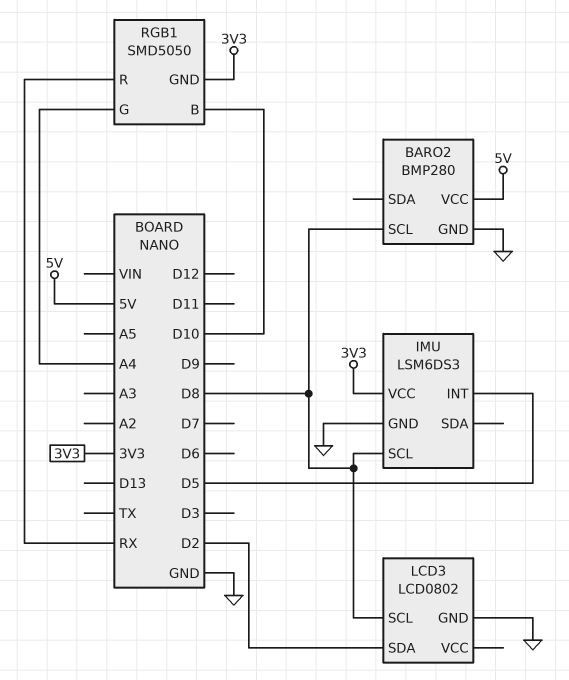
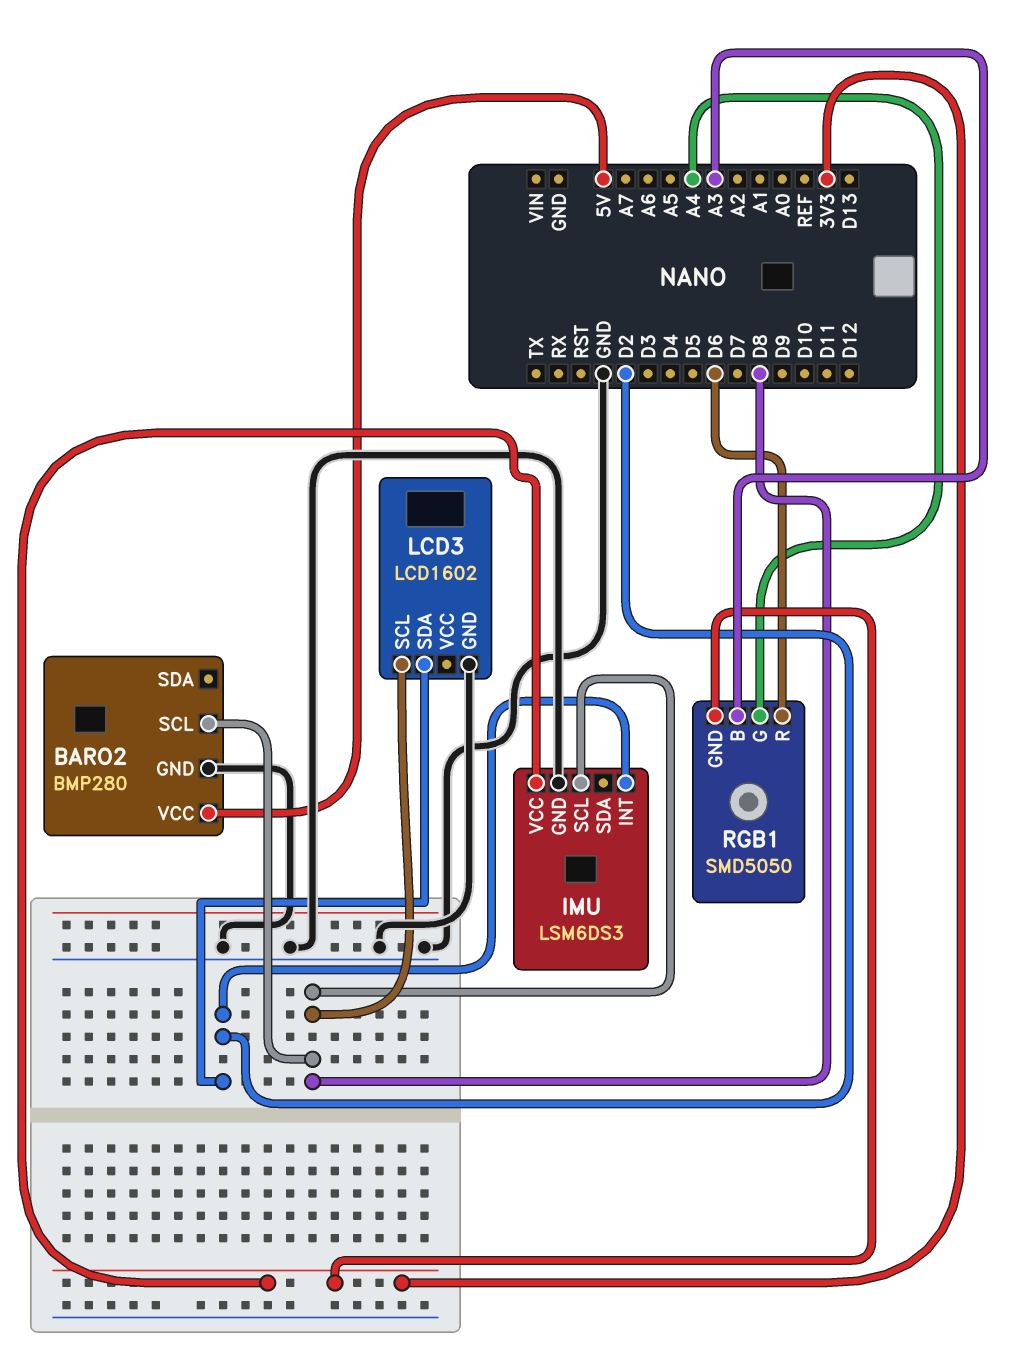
IMU pin INT: D5 -> D2
LCD3: LCD0802 -> LCD1602
RGB1 pin B: D10 -> A3
RGB1 pin R: RX -> D6

